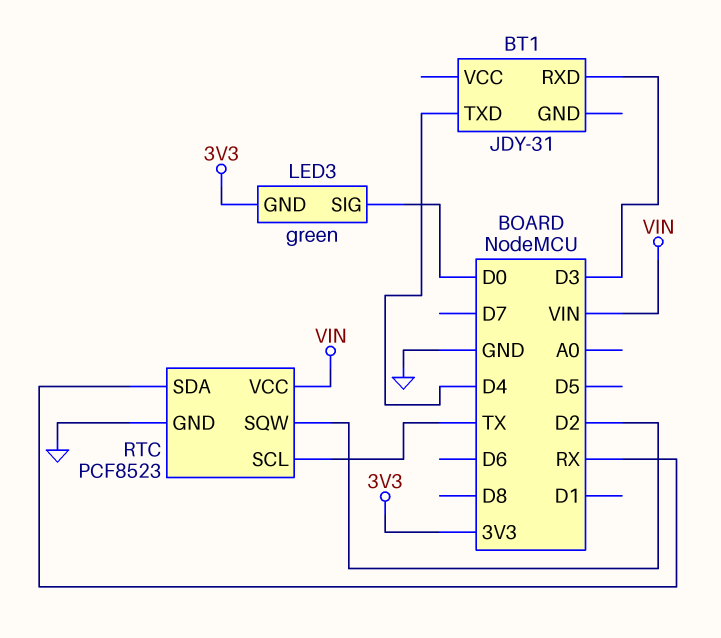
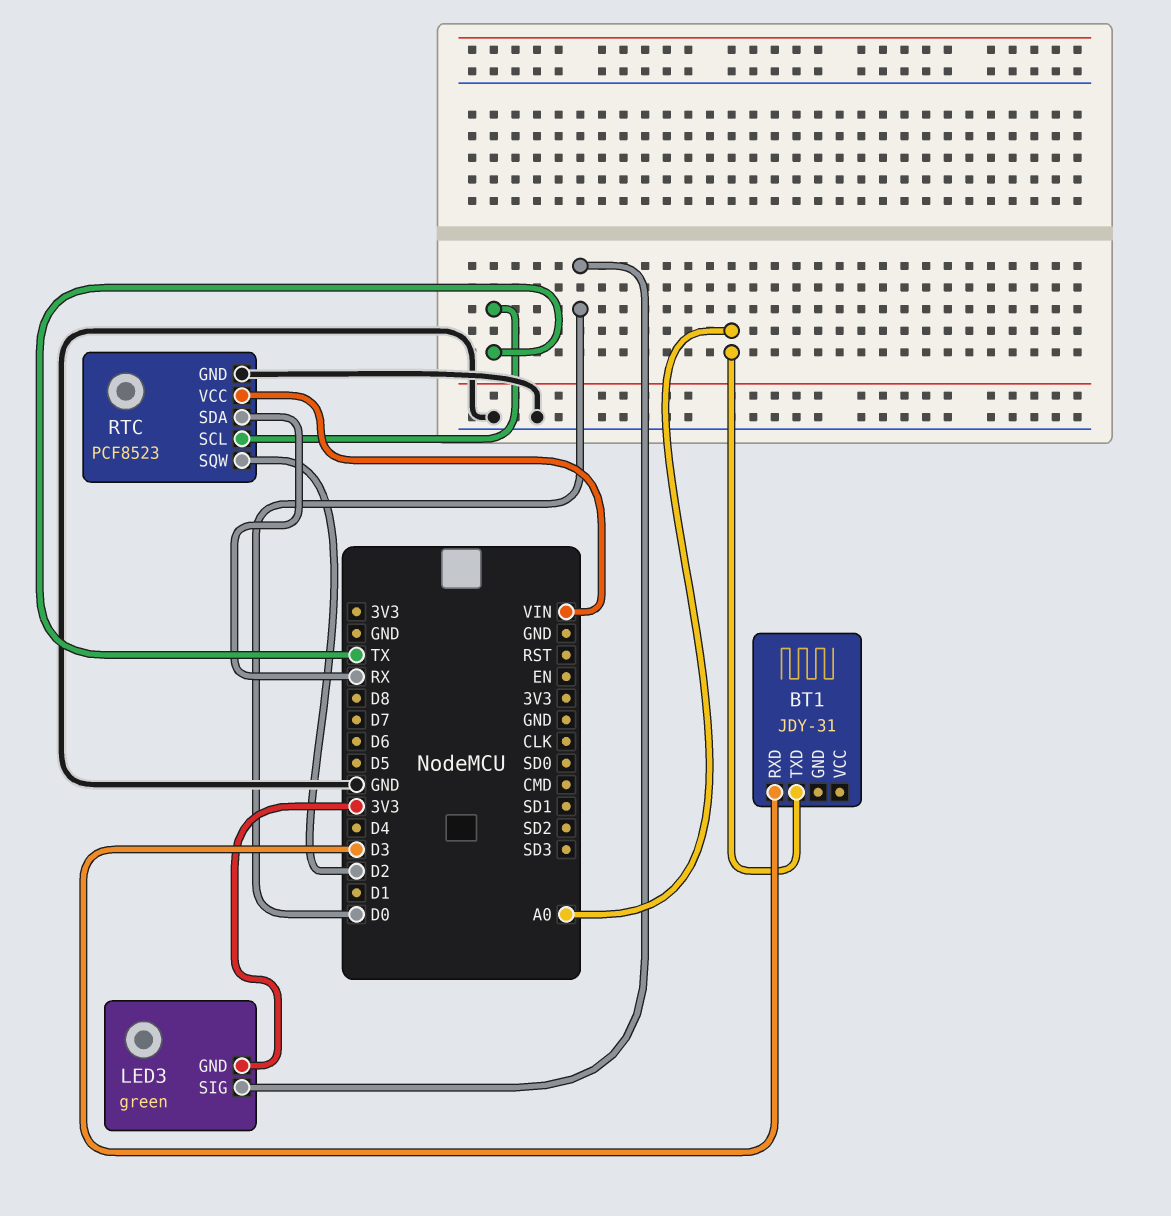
BT1 pin TXD: D4 -> A0

